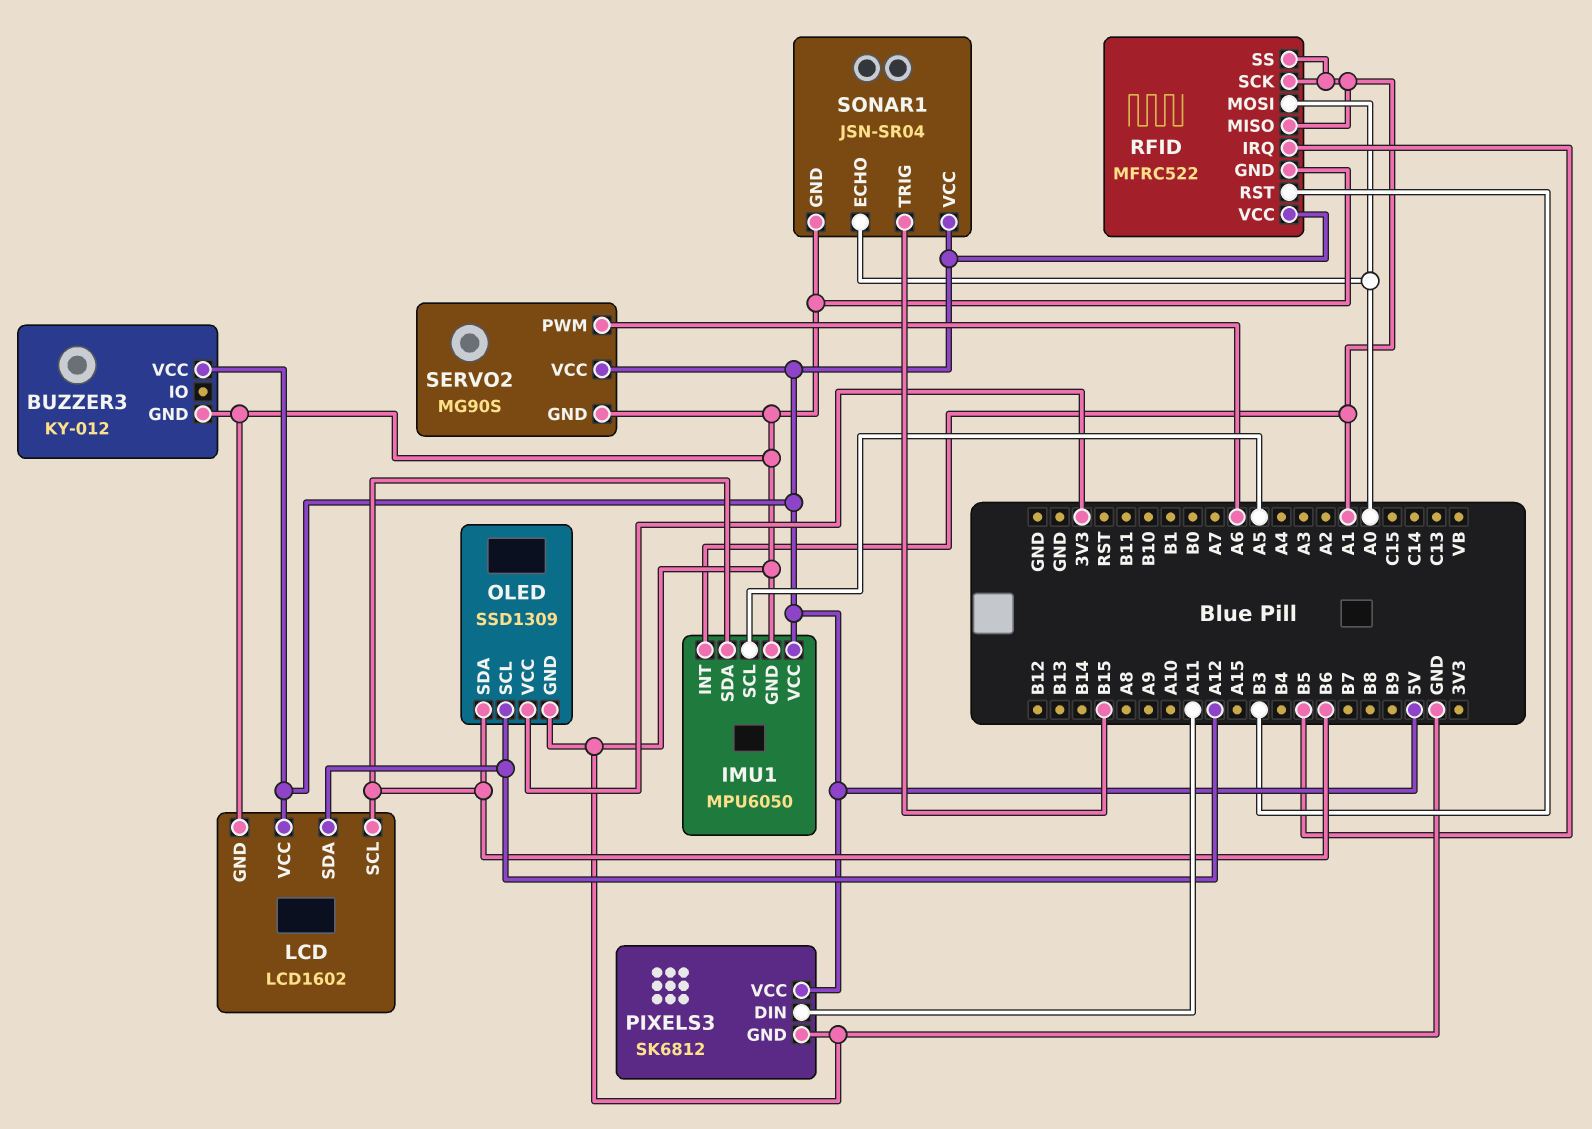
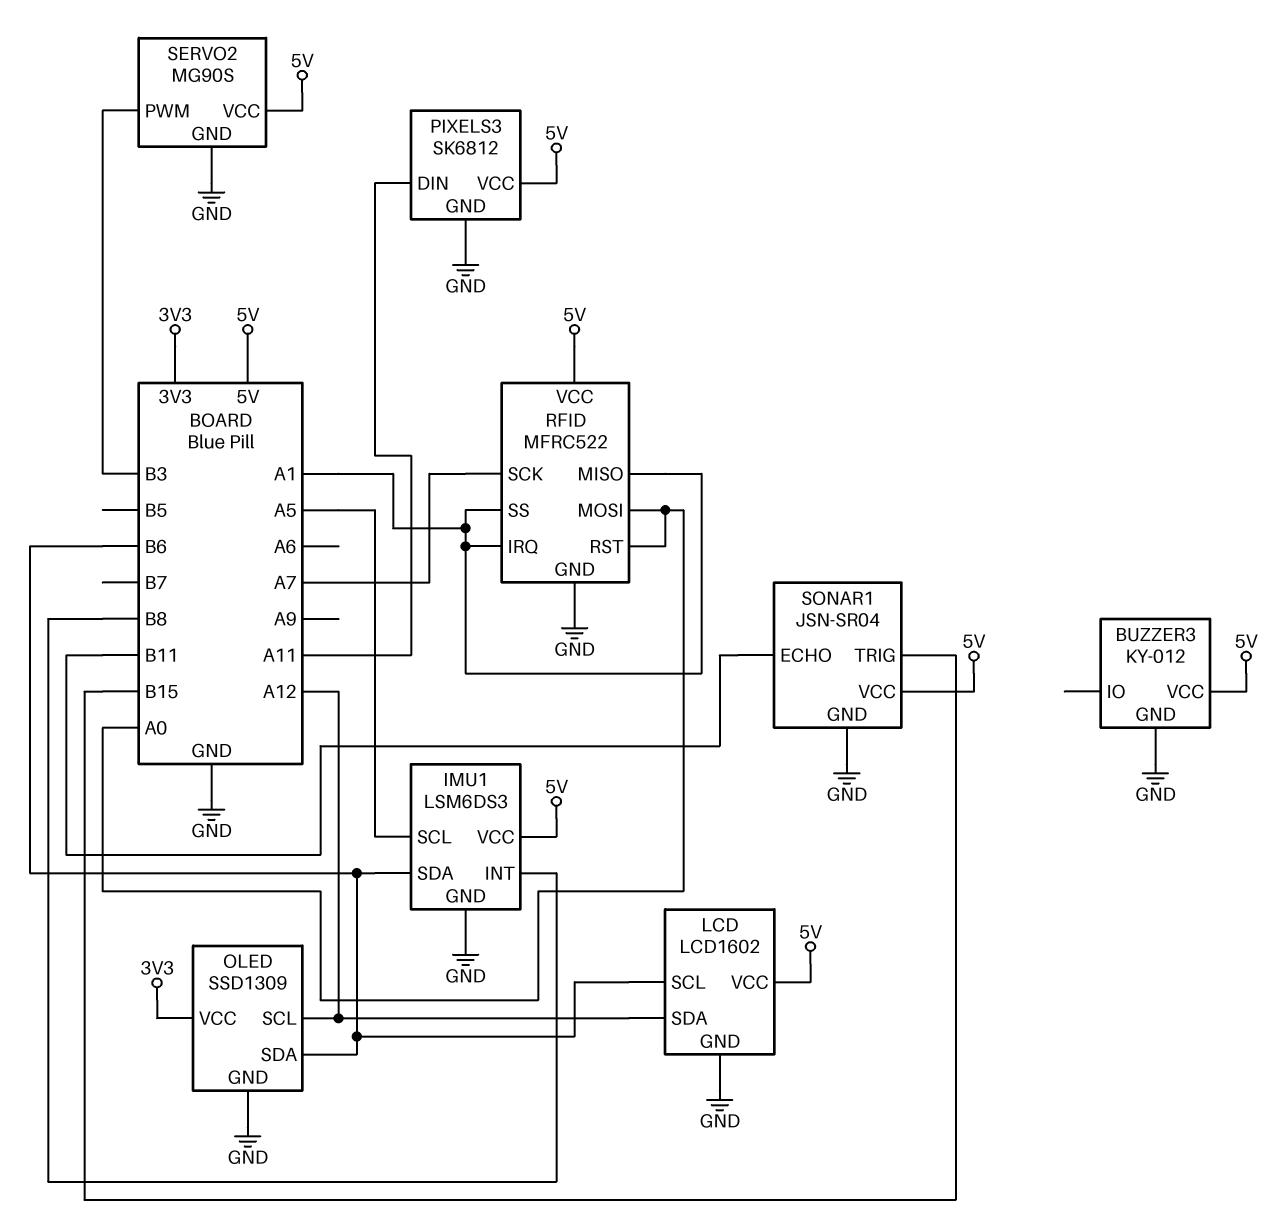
IMU1: MPU6050 -> LSM6DS3
IMU1 pin INT: A1 -> B8
RFID pin IRQ: B5 -> A1
RFID pin RST: B3 -> A0
RFID pin SCK: A1 -> A7
SERVO2 pin PWM: A6 -> B3
SONAR1 pin ECHO: A0 -> B11

